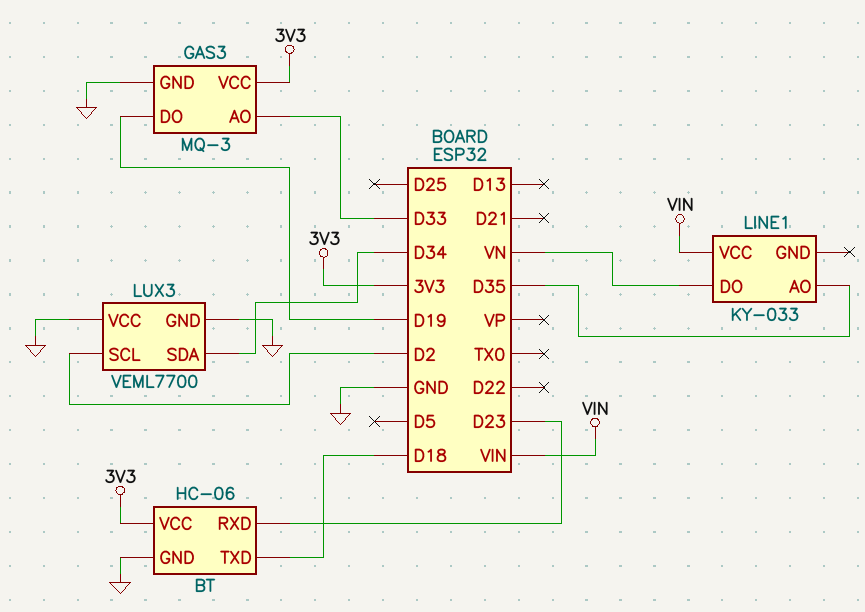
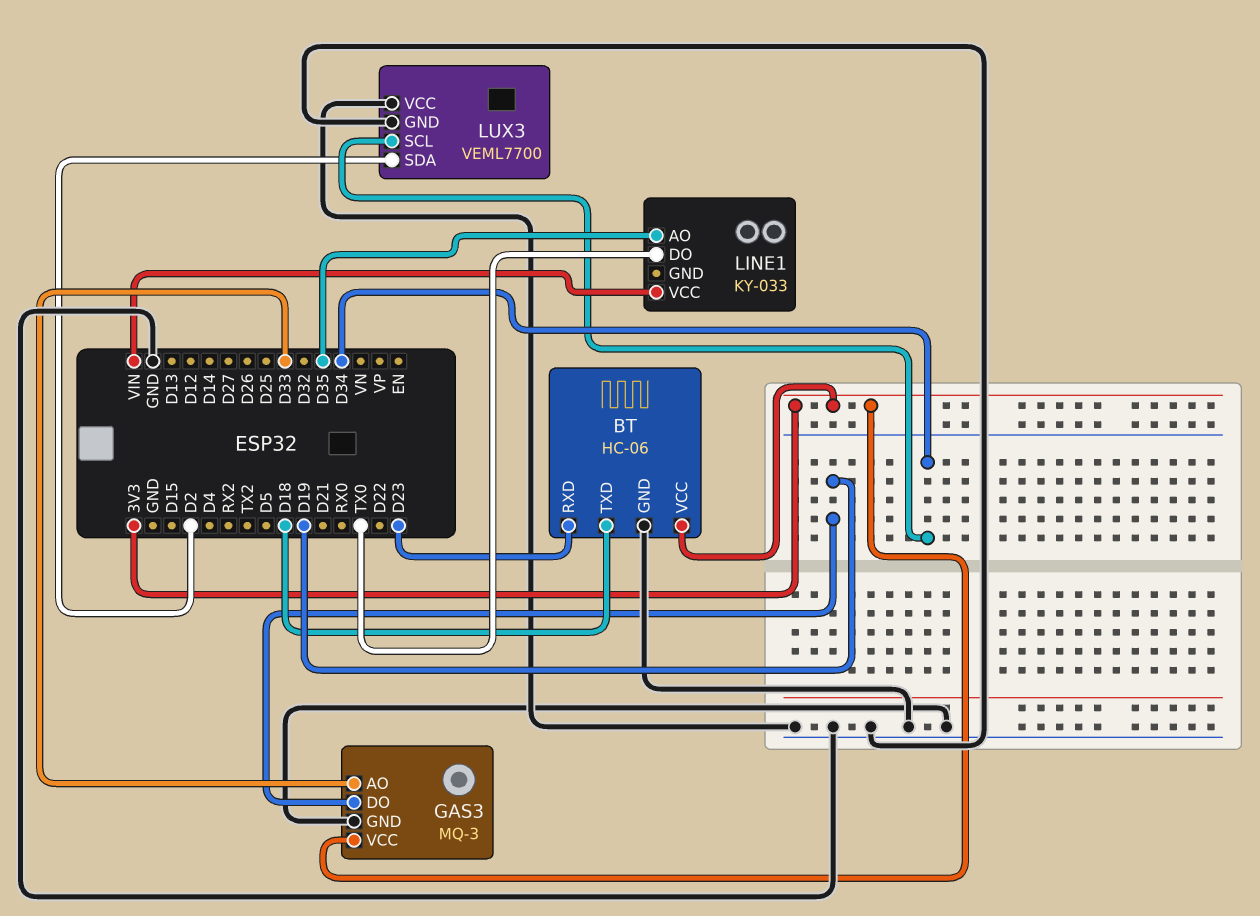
LINE1 pin DO: VN -> TX0
LUX3 pin SCL: D2 -> D34
LUX3 pin SDA: D34 -> D2

